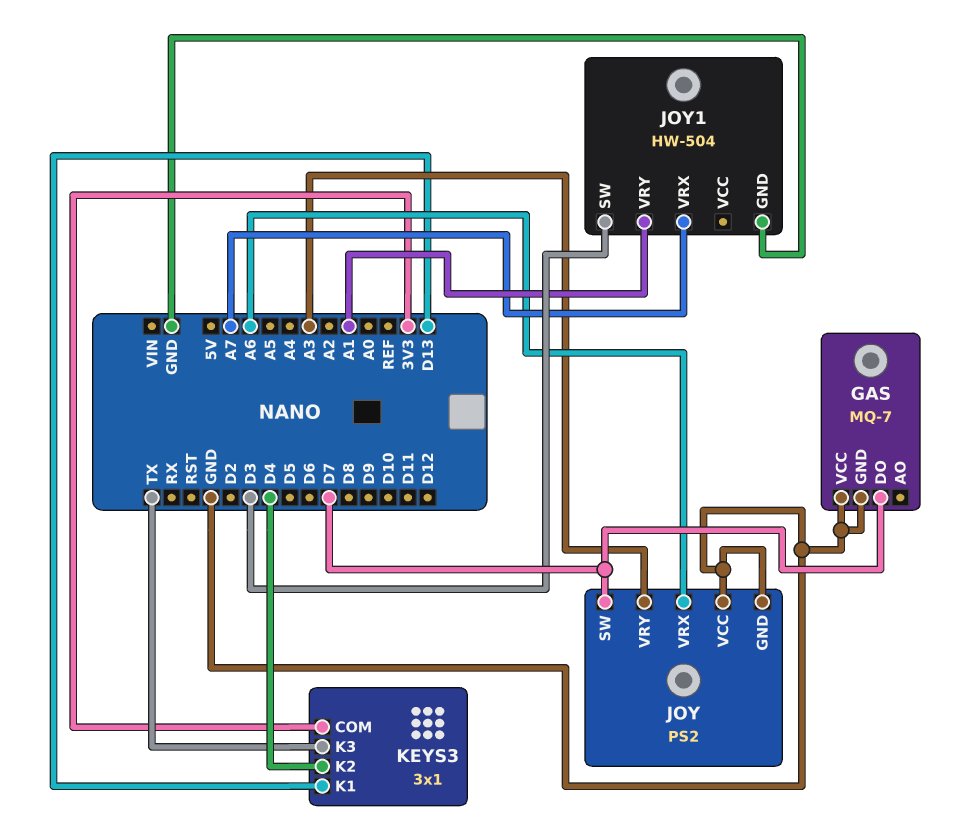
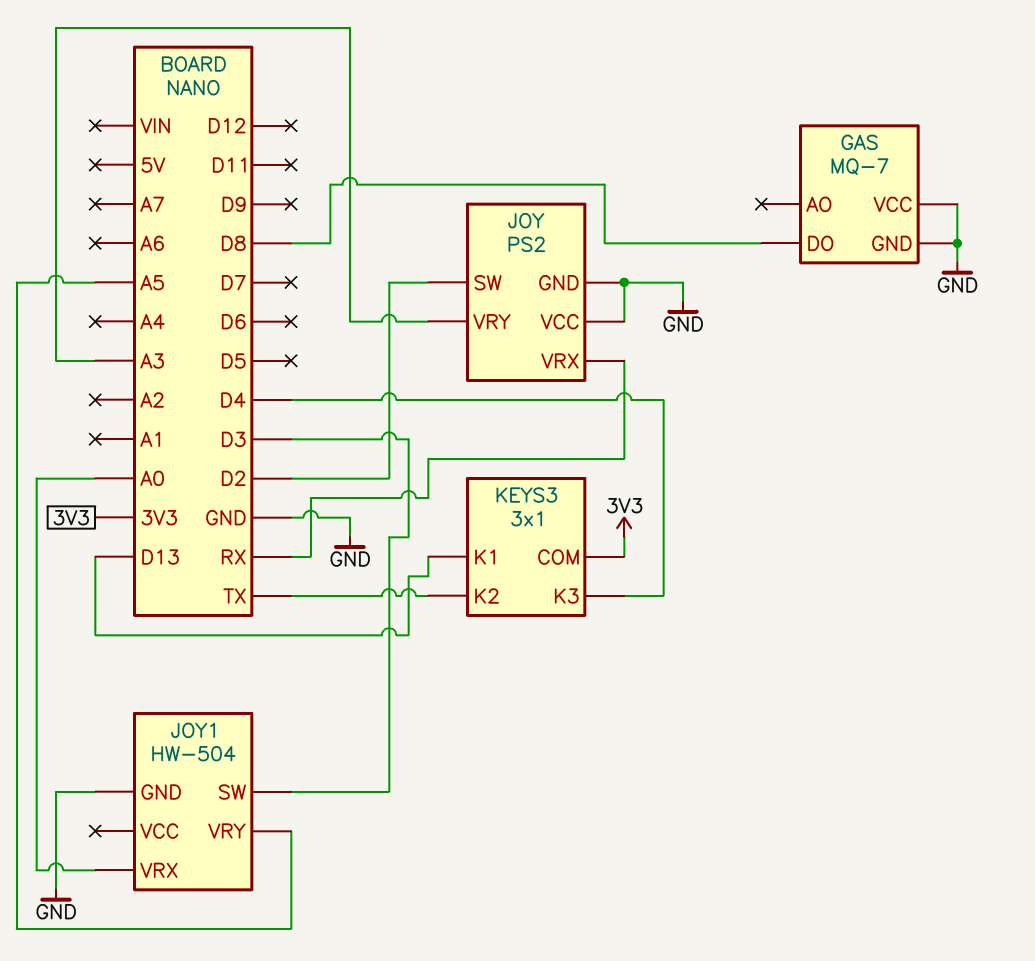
GAS pin DO: D7 -> D8
JOY pin SW: D7 -> D2
JOY pin VRX: A6 -> RX
JOY1 pin VRX: A7 -> A0
JOY1 pin VRY: A1 -> A5
KEYS3 pin K2: D4 -> TX
KEYS3 pin K3: TX -> D4

